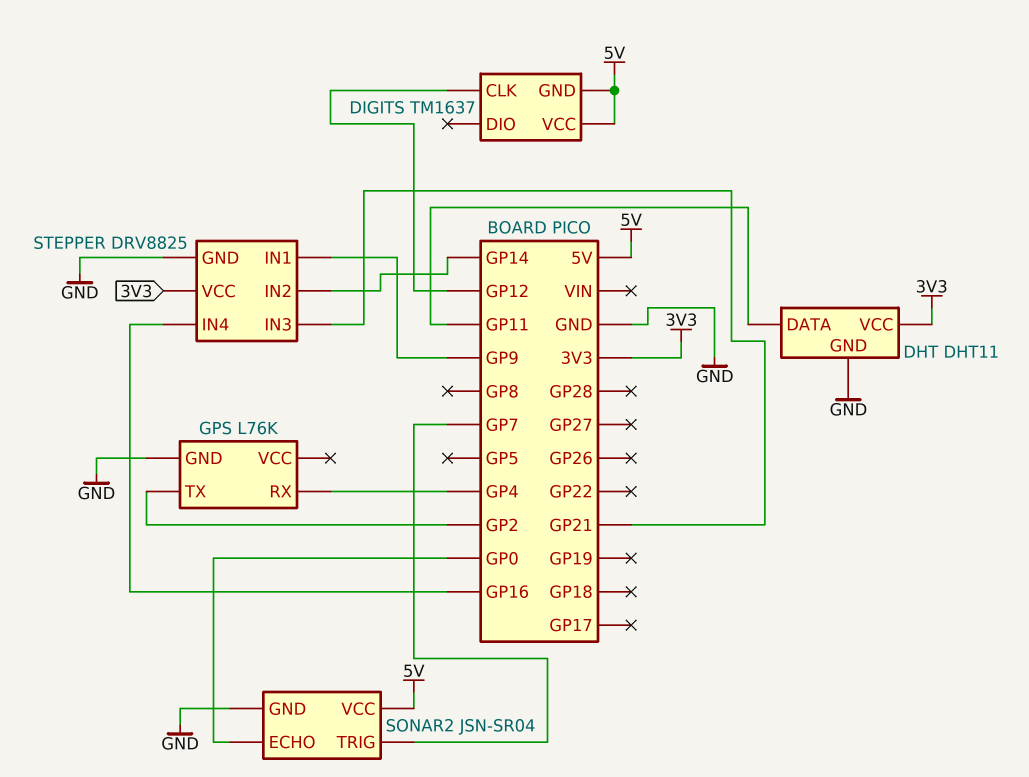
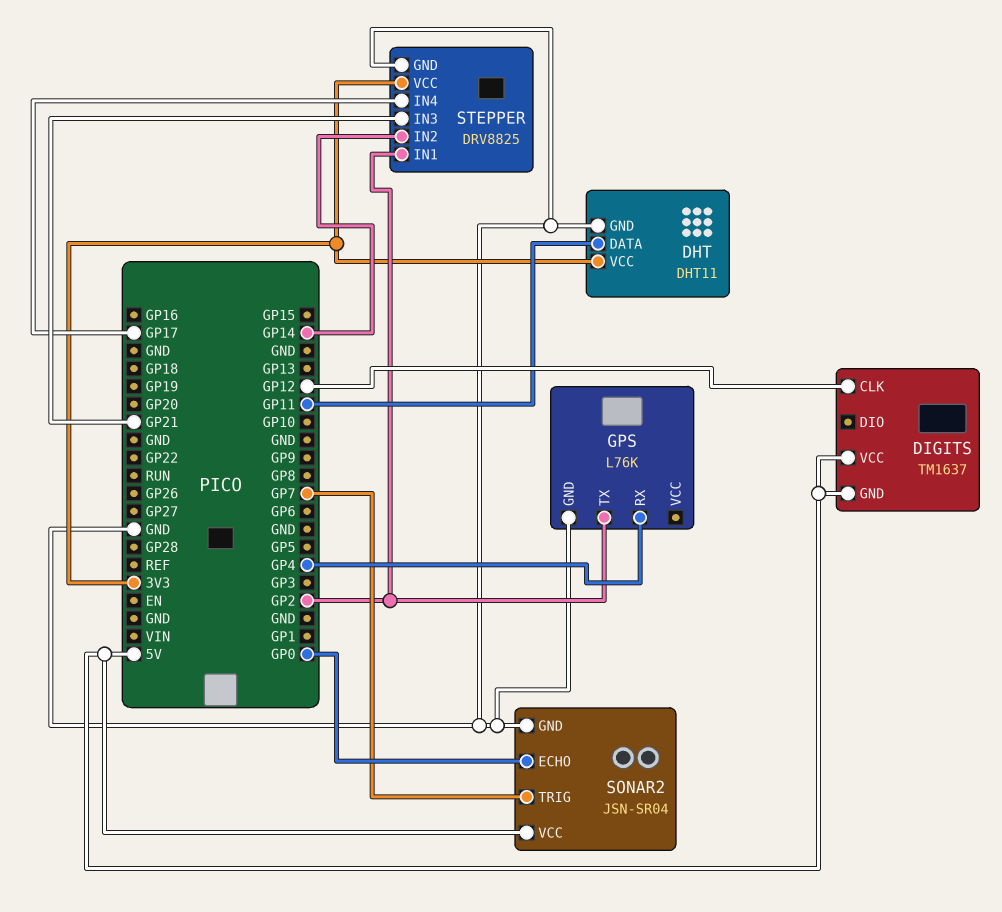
STEPPER pin IN1: GP9 -> GP2
STEPPER pin IN4: GP16 -> GP17

